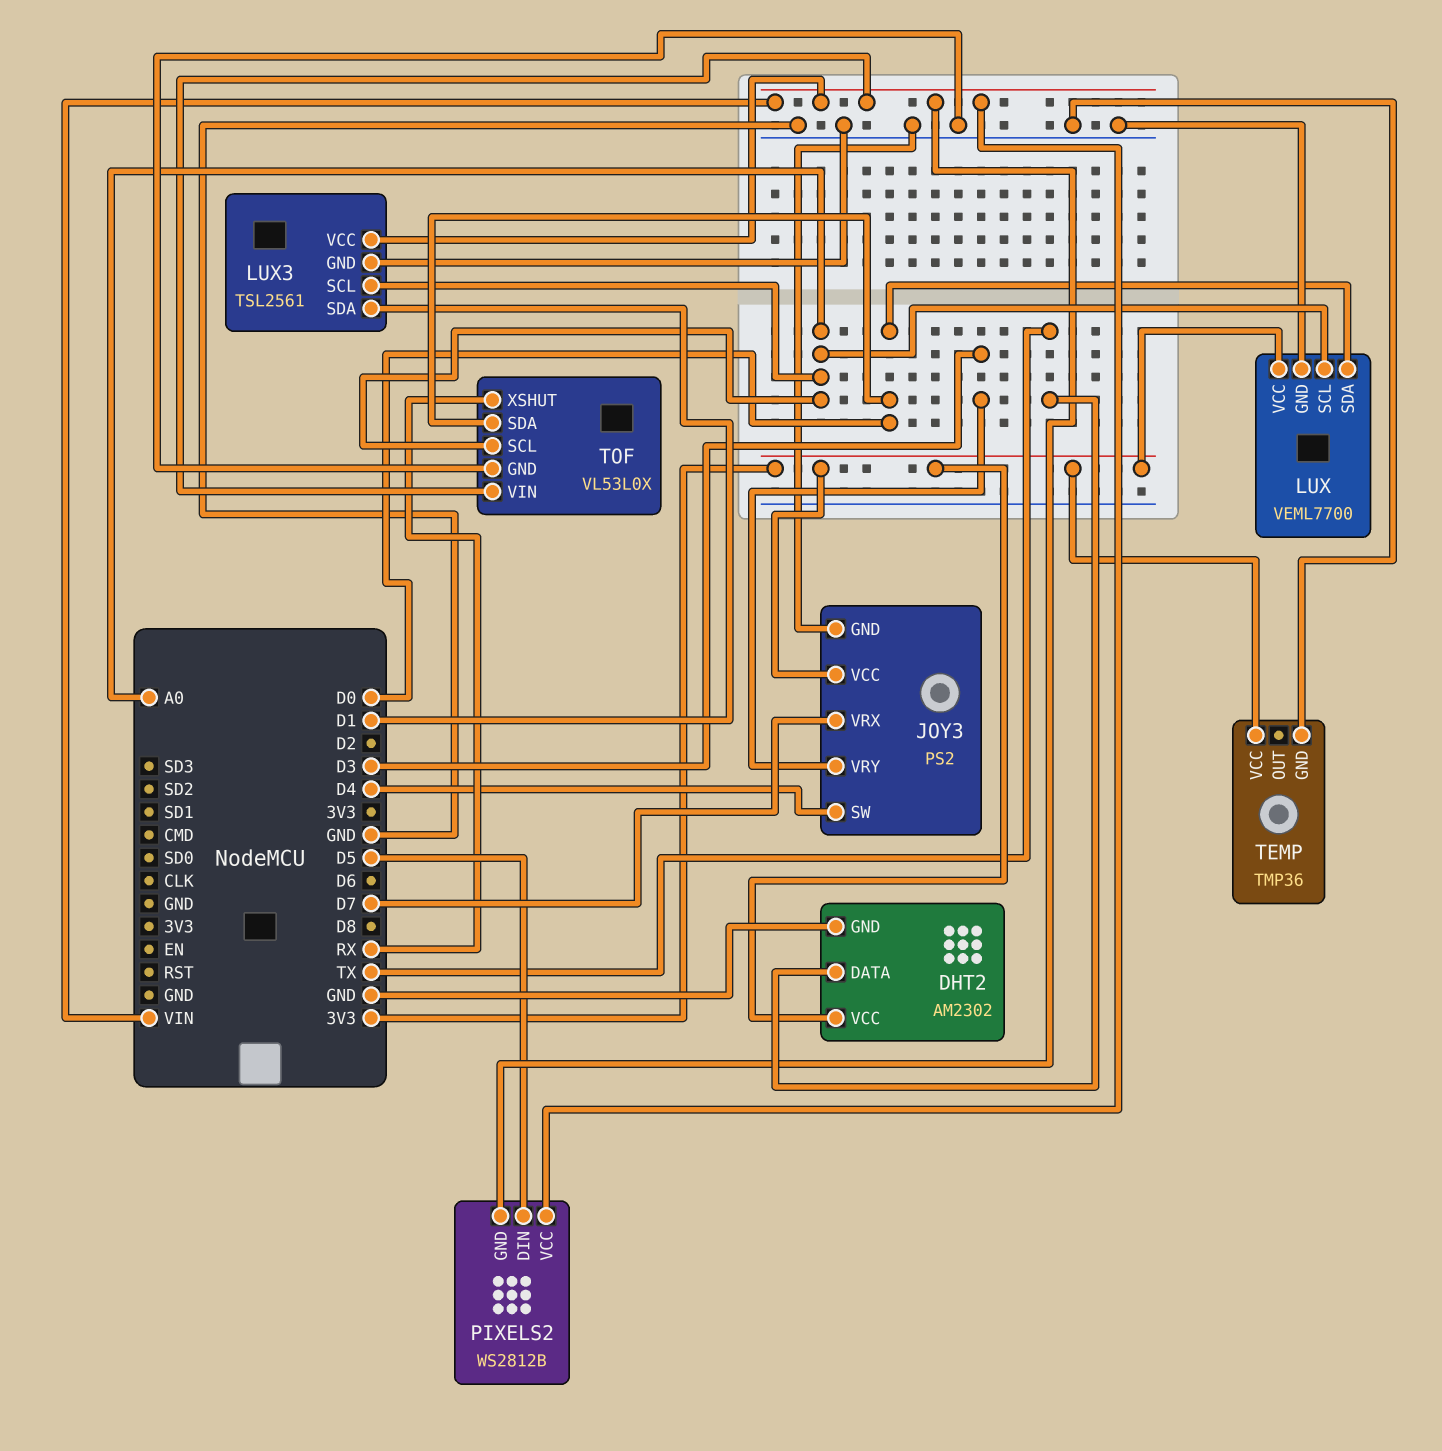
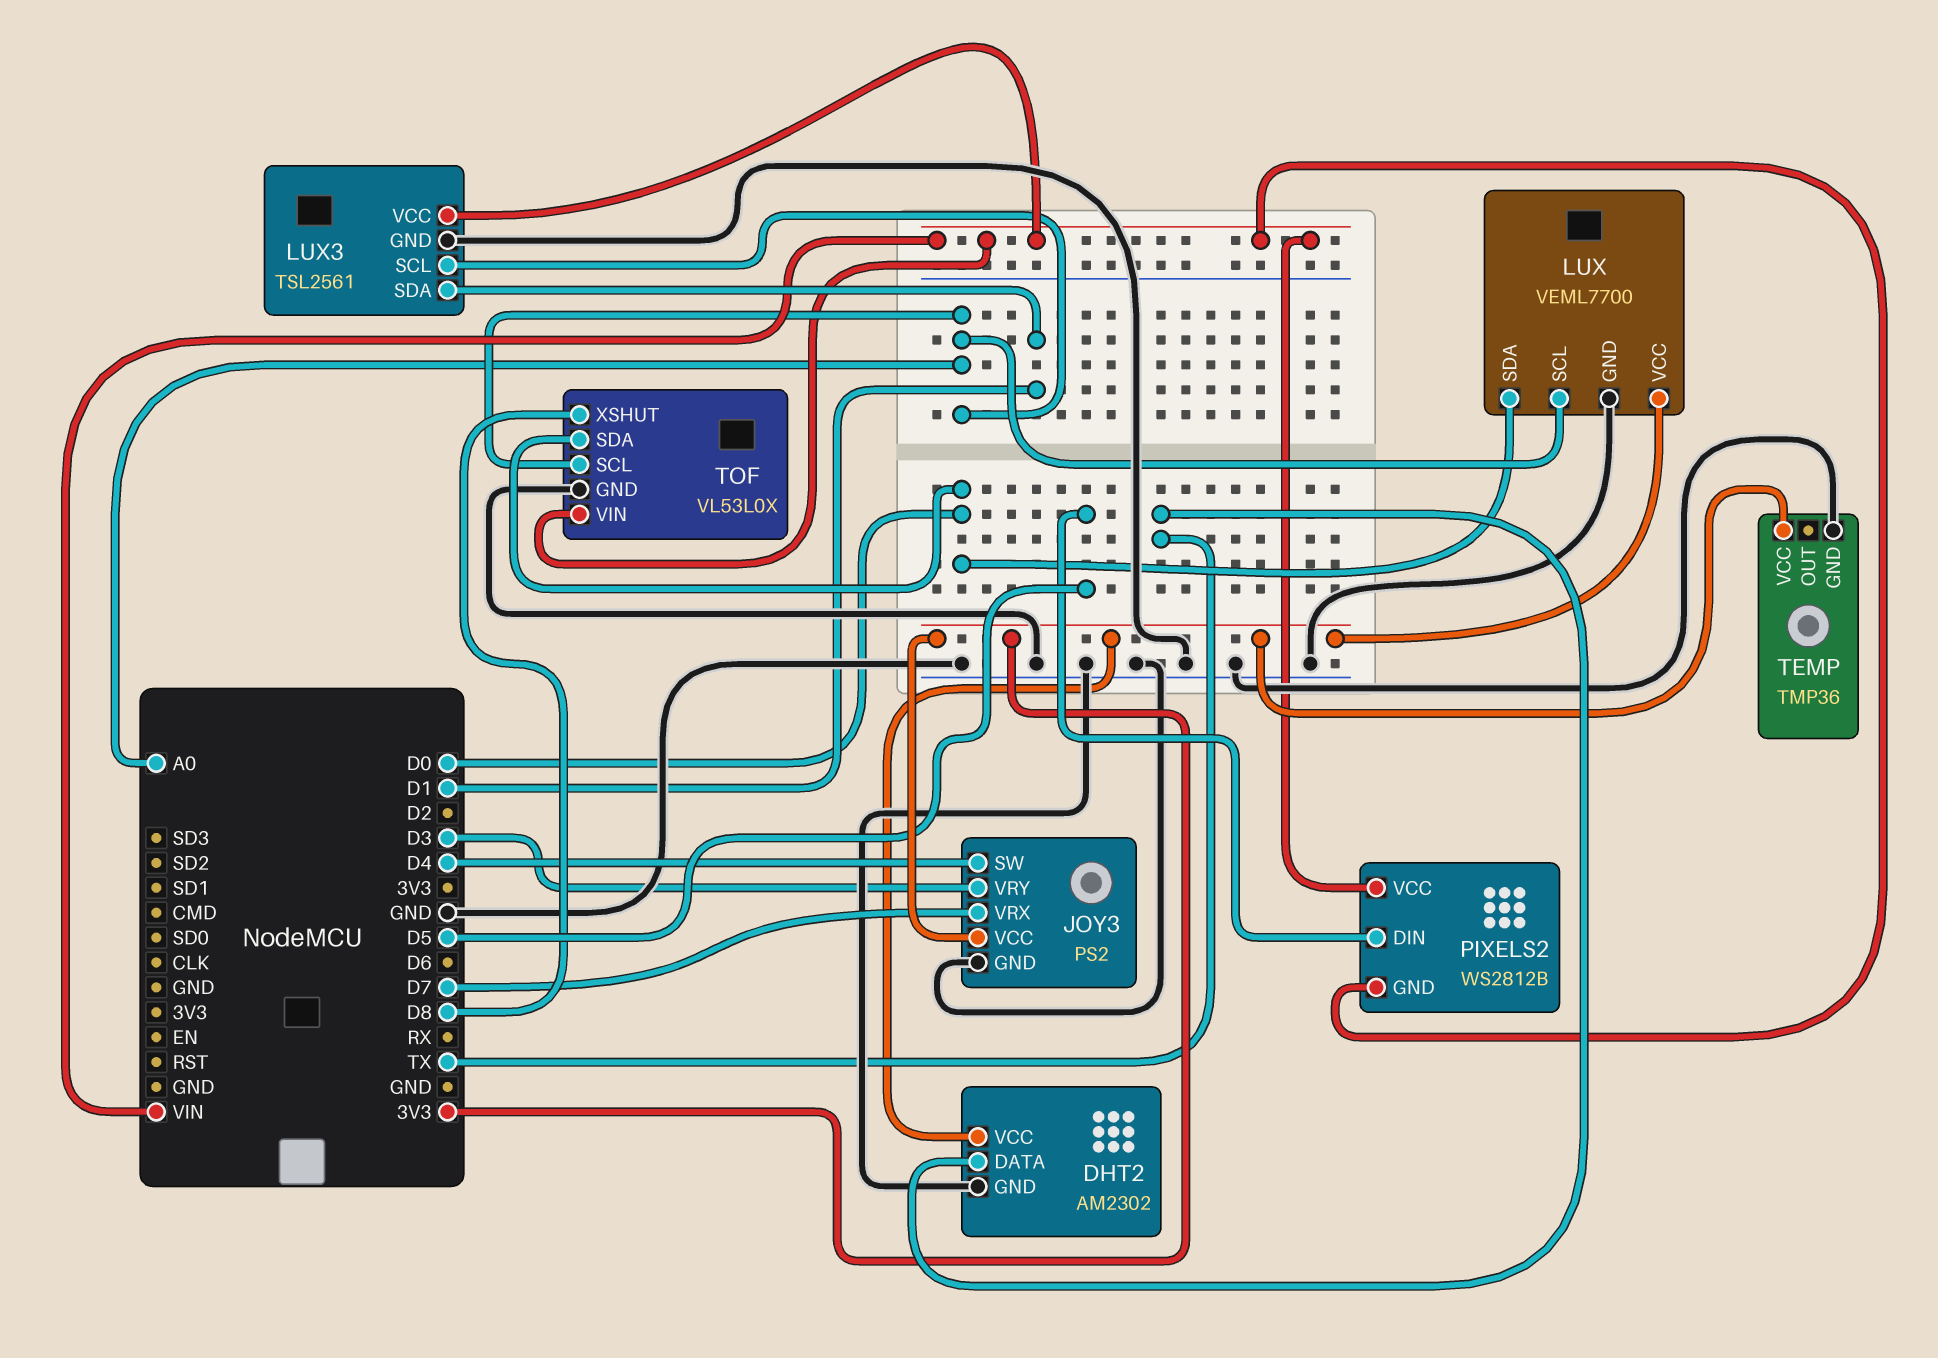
TOF pin XSHUT: RX -> D8

